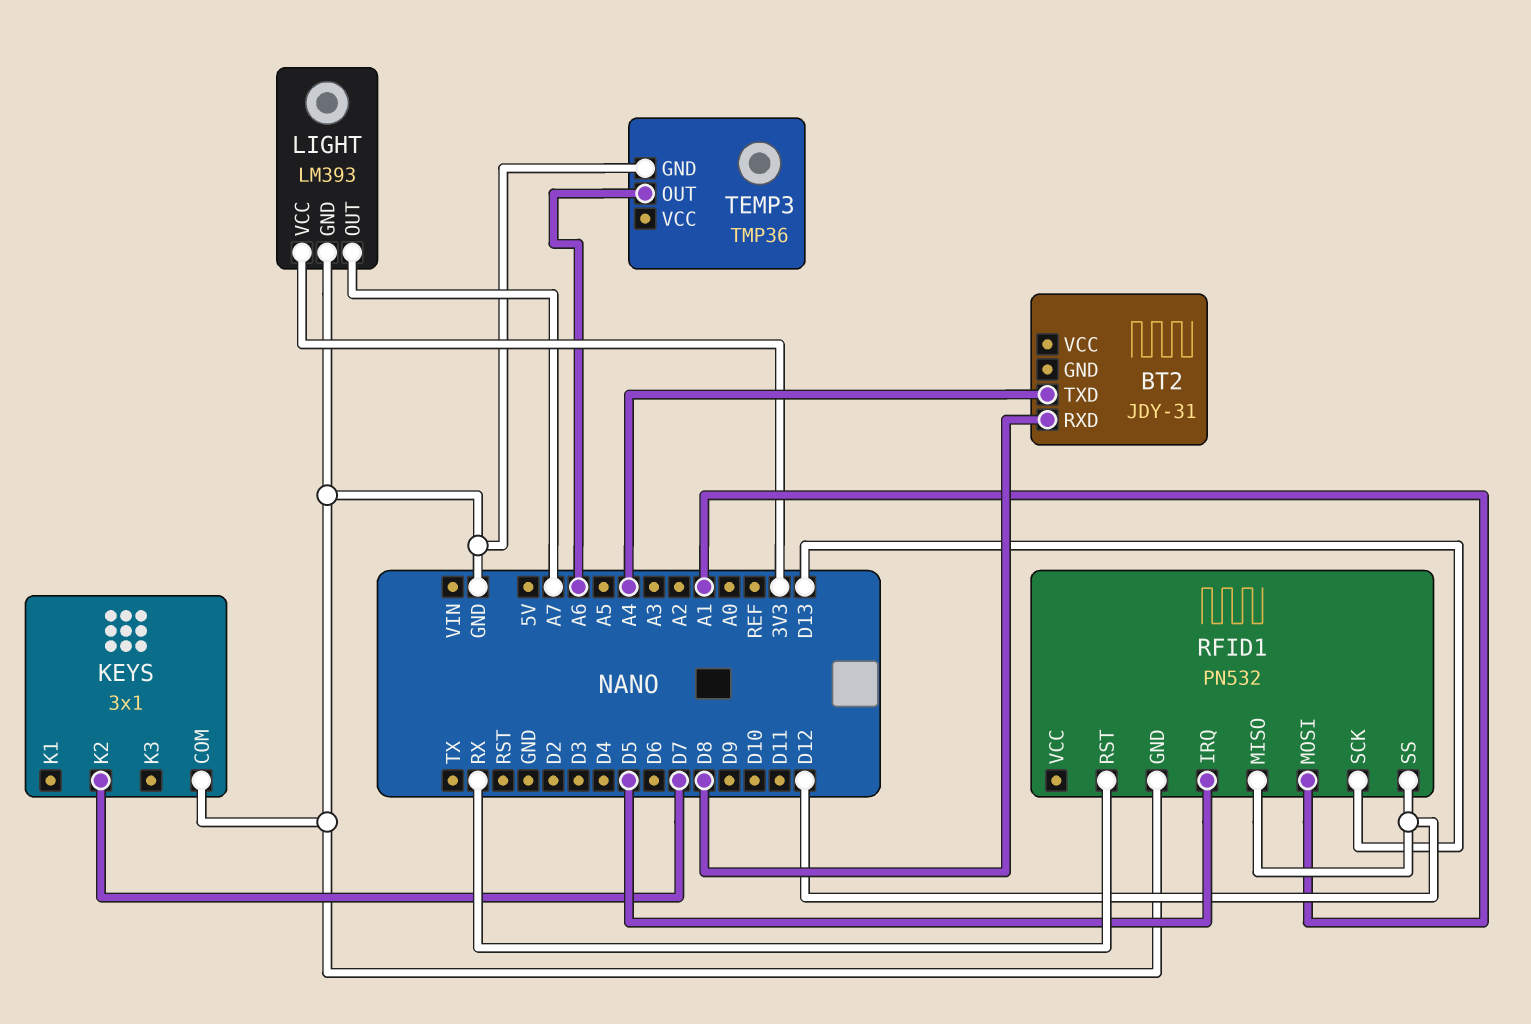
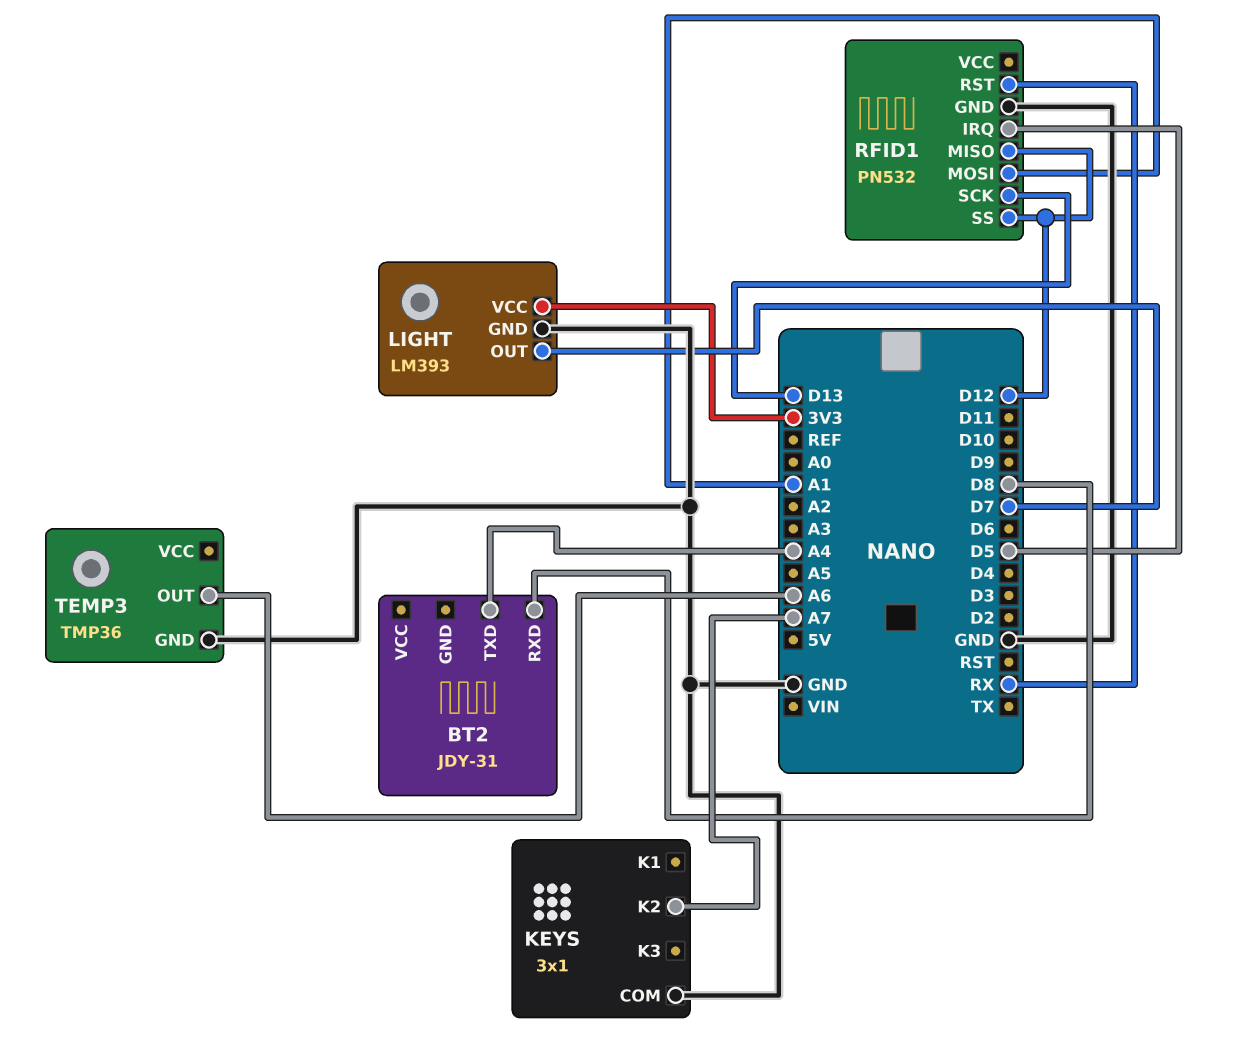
KEYS pin K2: D7 -> A7
LIGHT pin OUT: A7 -> D7

